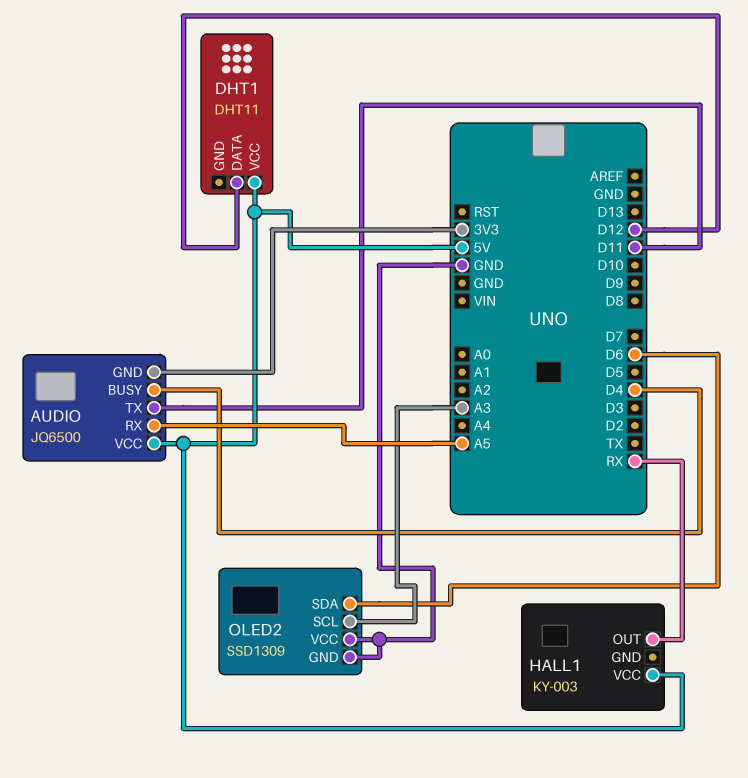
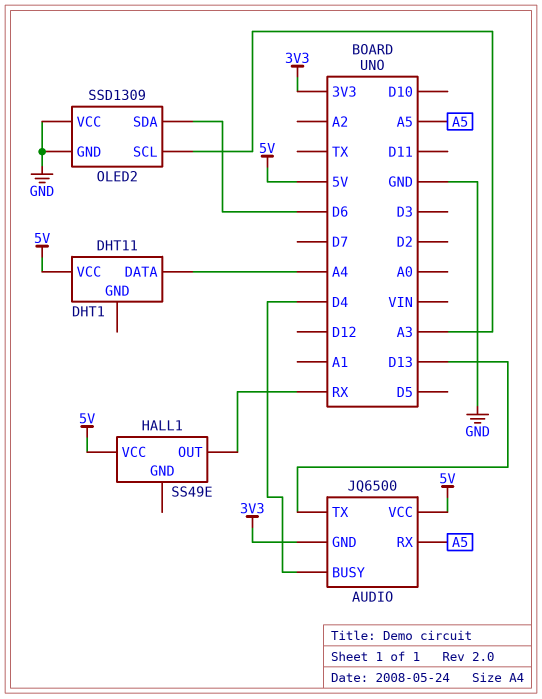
AUDIO pin TX: D11 -> D13
DHT1 pin DATA: D12 -> A4
HALL1: KY-003 -> SS49E

